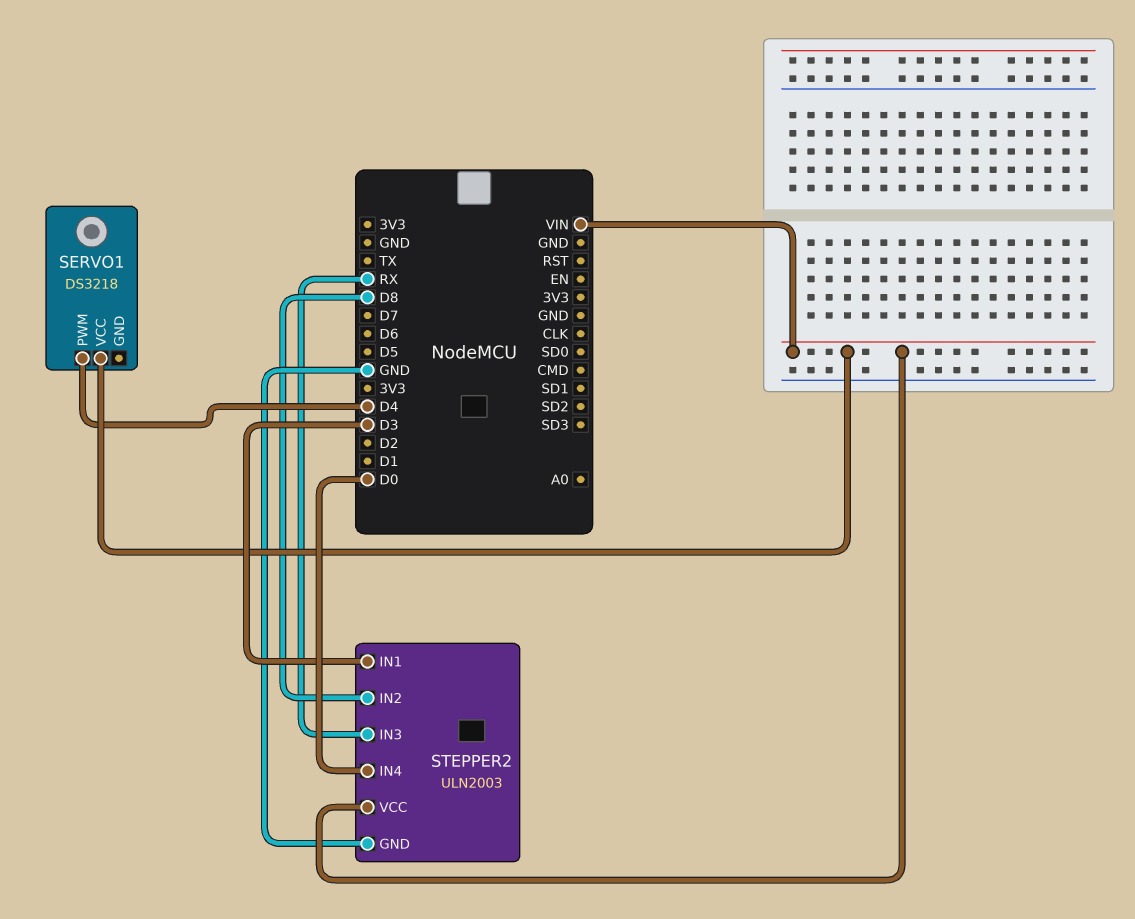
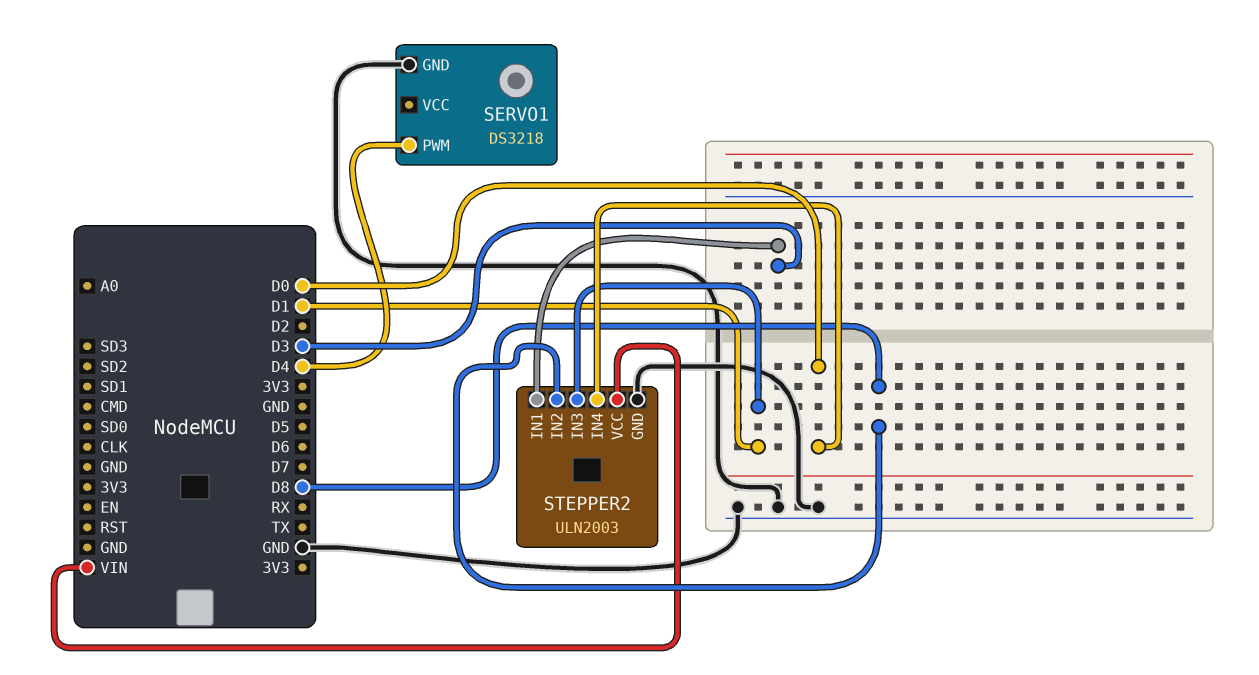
SERVO1 pin GND: none -> GND
SERVO1 pin VCC: VIN -> none
STEPPER2 pin IN3: RX -> D1

